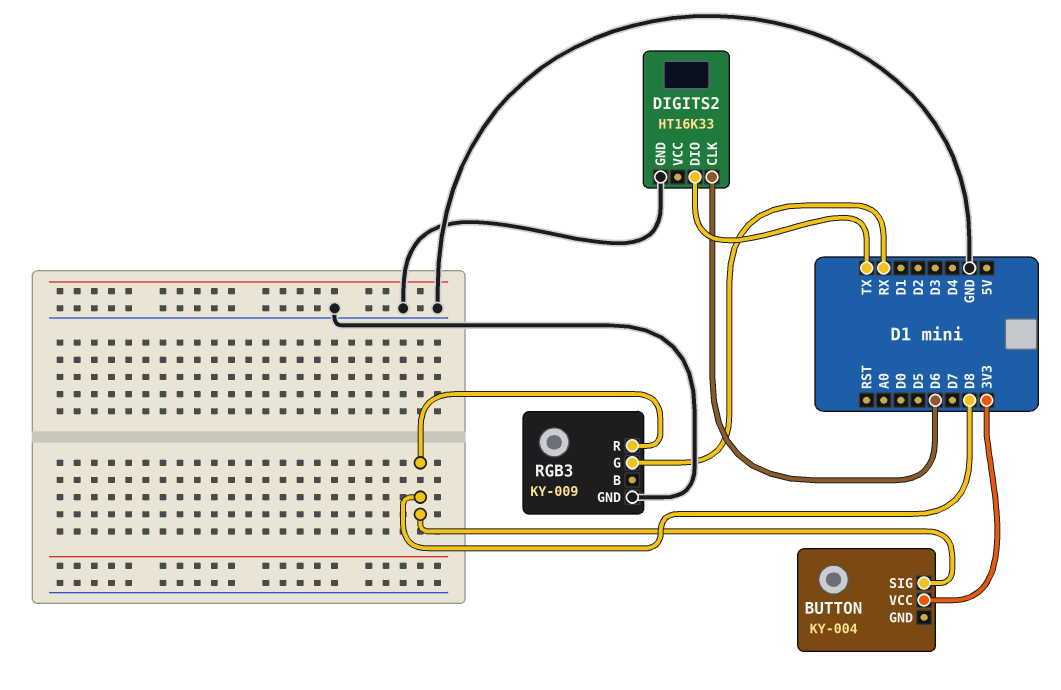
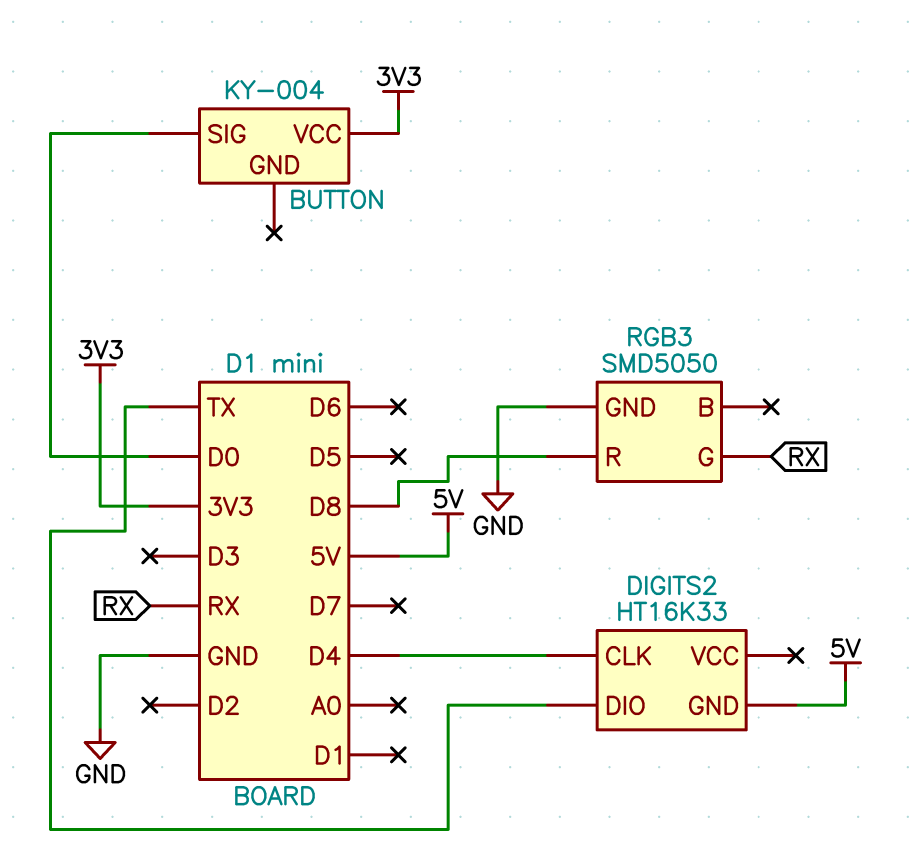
BUTTON pin SIG: D8 -> D0
DIGITS2 pin CLK: D6 -> D4
DIGITS2 pin GND: GND -> 5V
RGB3: KY-009 -> SMD5050

